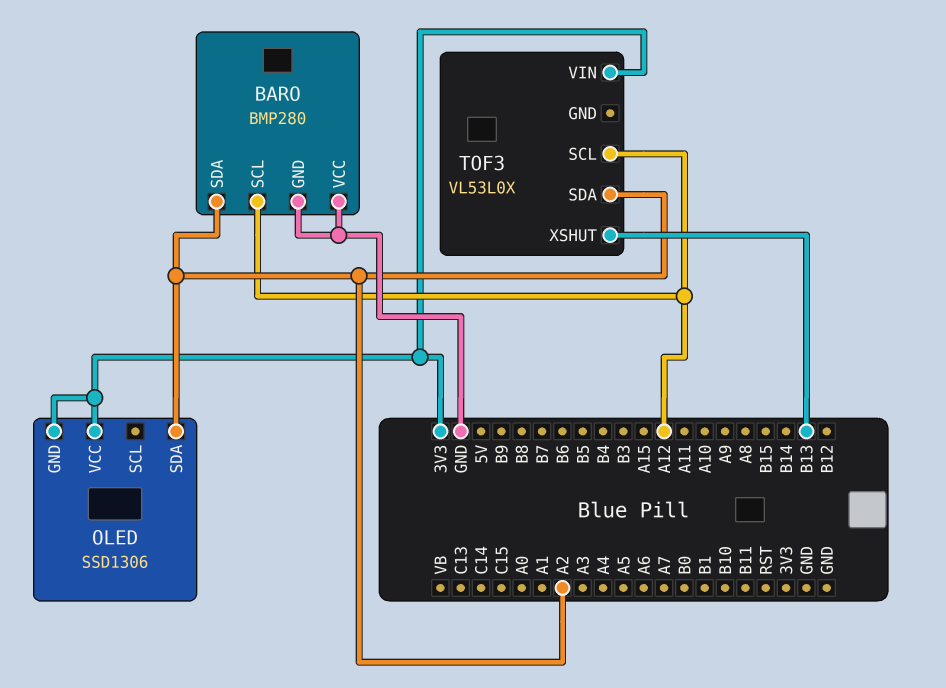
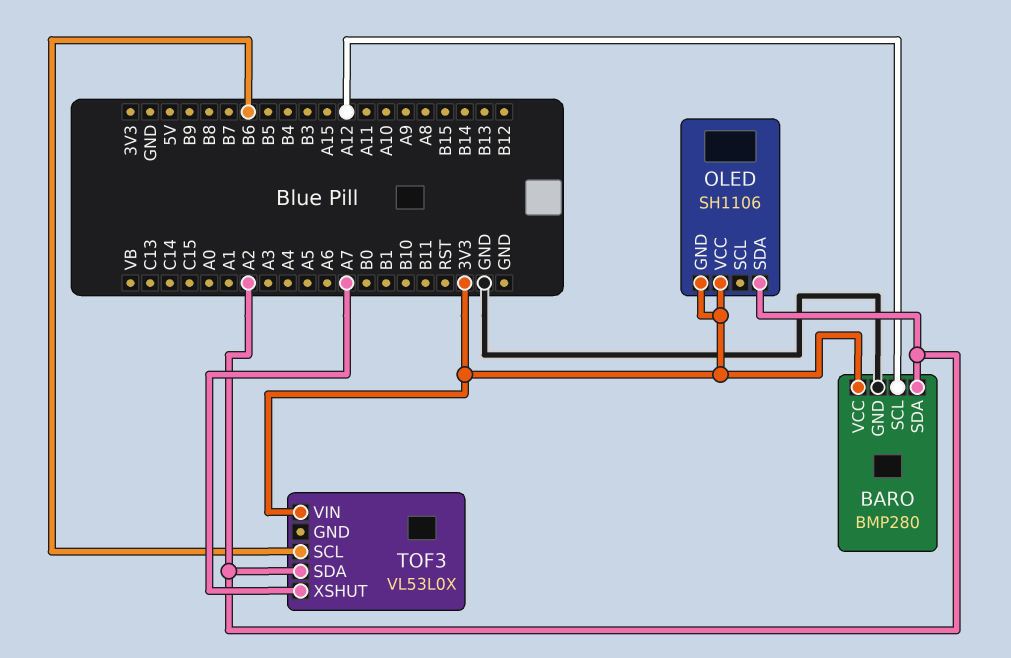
BARO pin VCC: GND -> 3V3
OLED: SSD1306 -> SH1106
TOF3 pin SCL: A12 -> B6
TOF3 pin XSHUT: B13 -> A7

